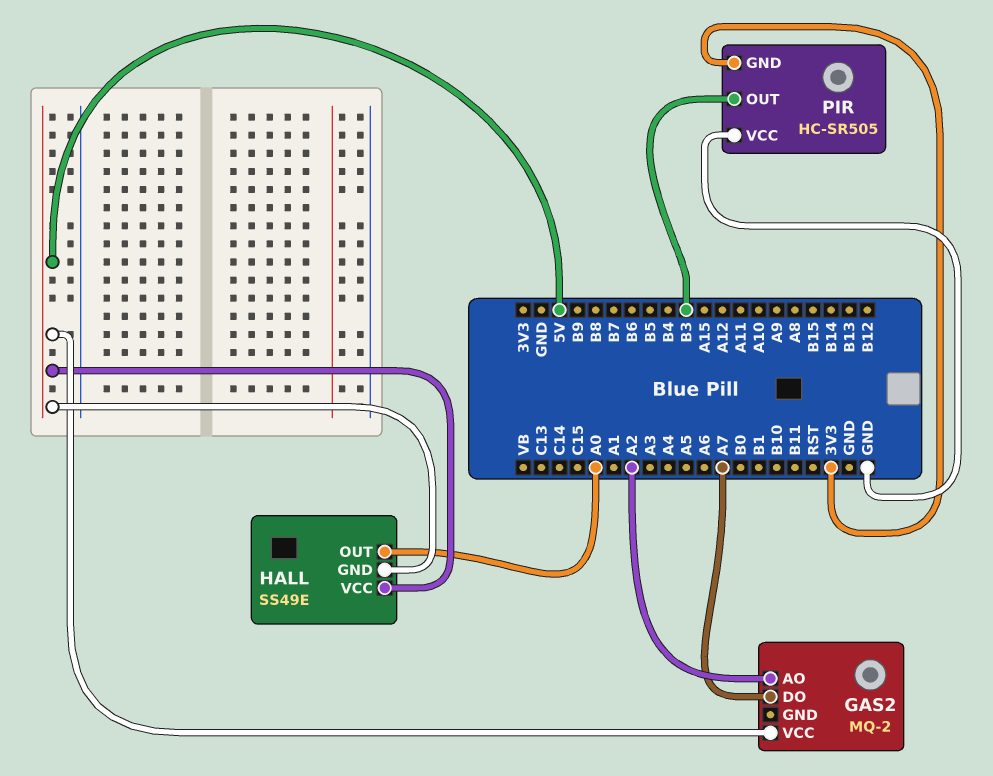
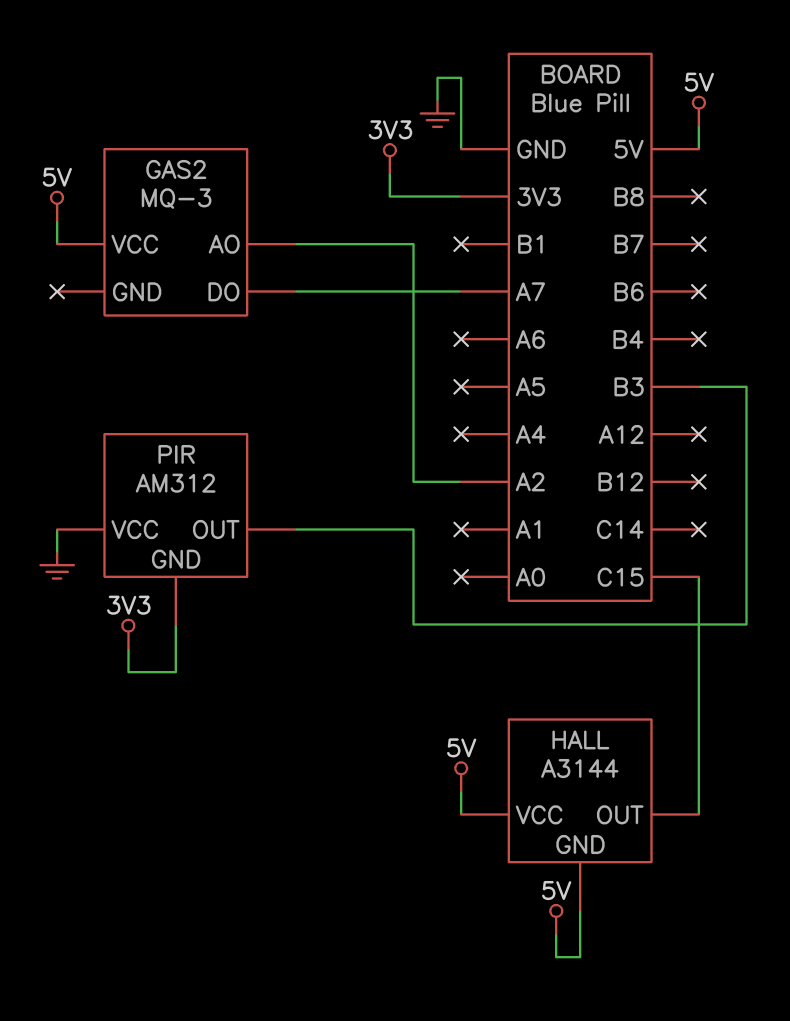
GAS2: MQ-2 -> MQ-3
HALL: SS49E -> A3144
HALL pin OUT: A0 -> C15
PIR: HC-SR505 -> AM312

